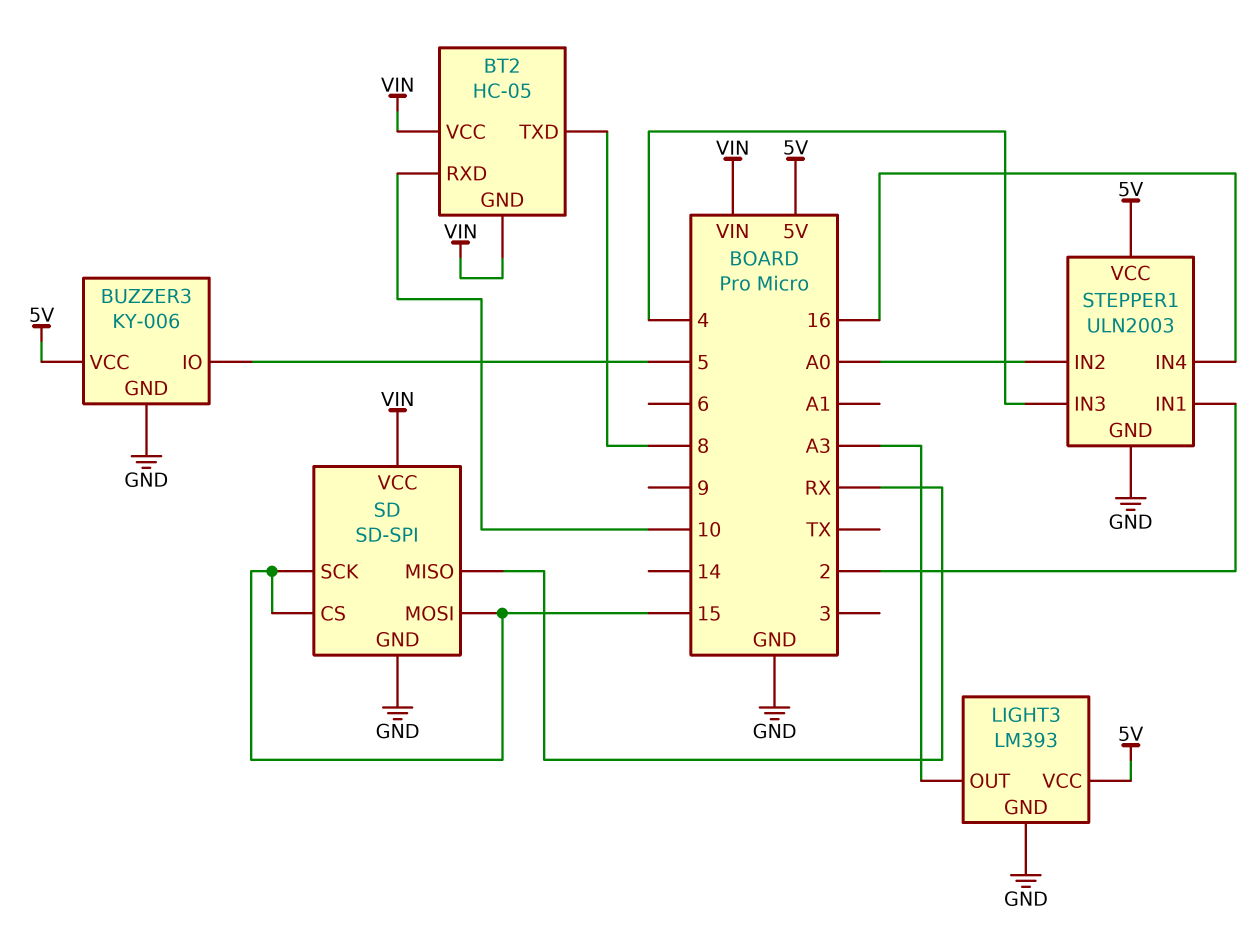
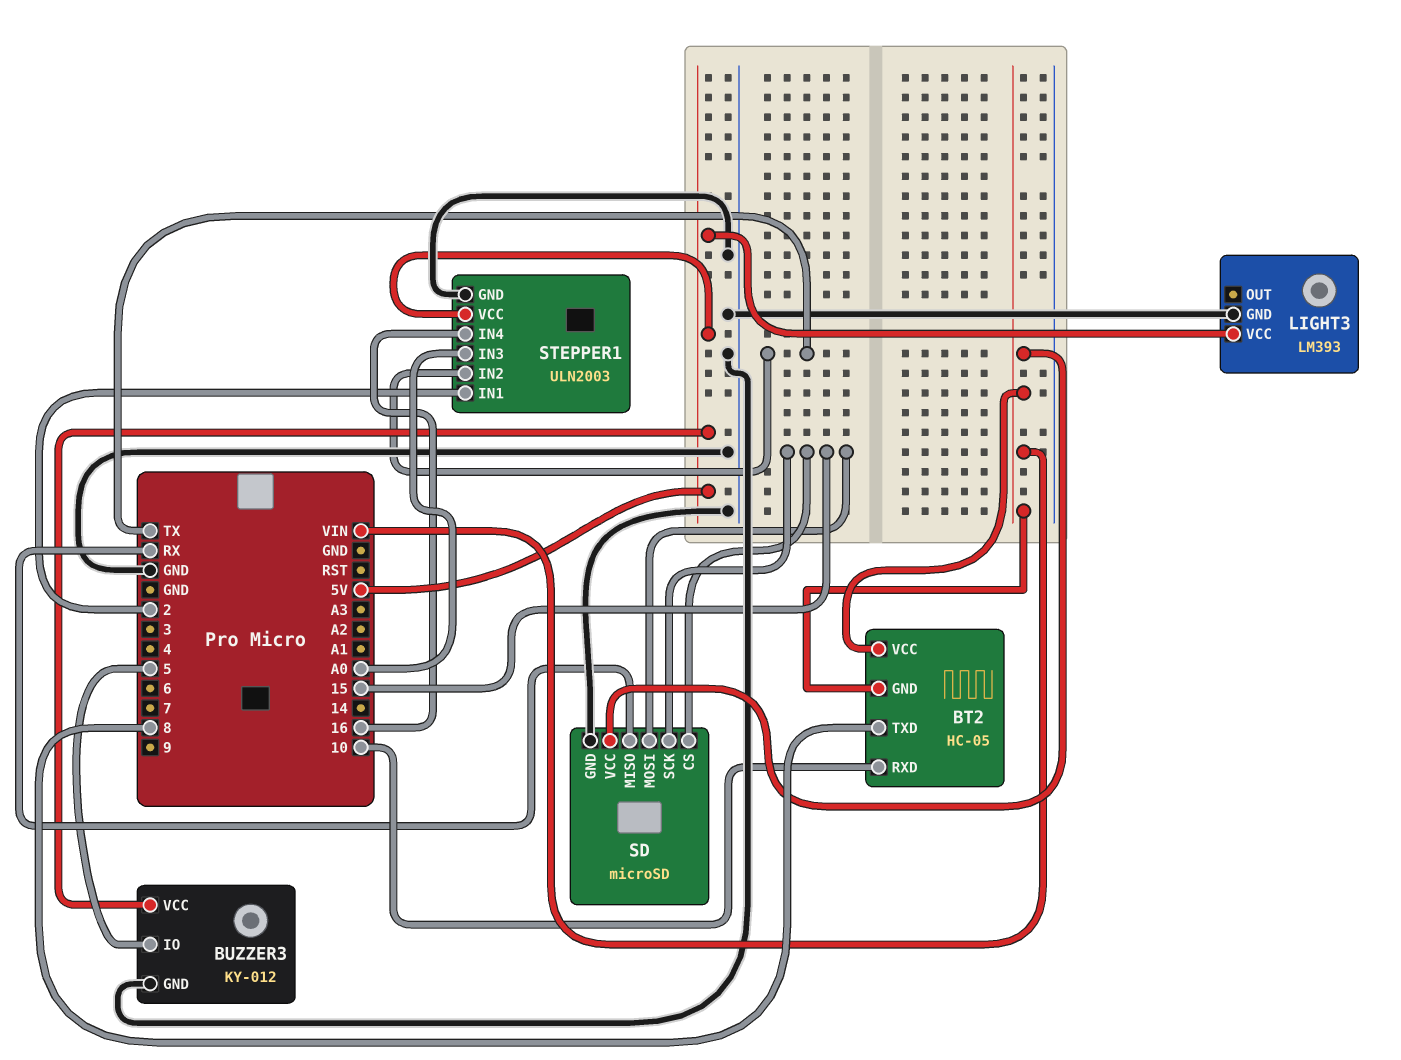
BUZZER3: KY-006 -> KY-012
LIGHT3 pin OUT: A3 -> none
SD: SD-SPI -> microSD
STEPPER1 pin IN2: A0 -> TX
STEPPER1 pin IN3: 4 -> A0

